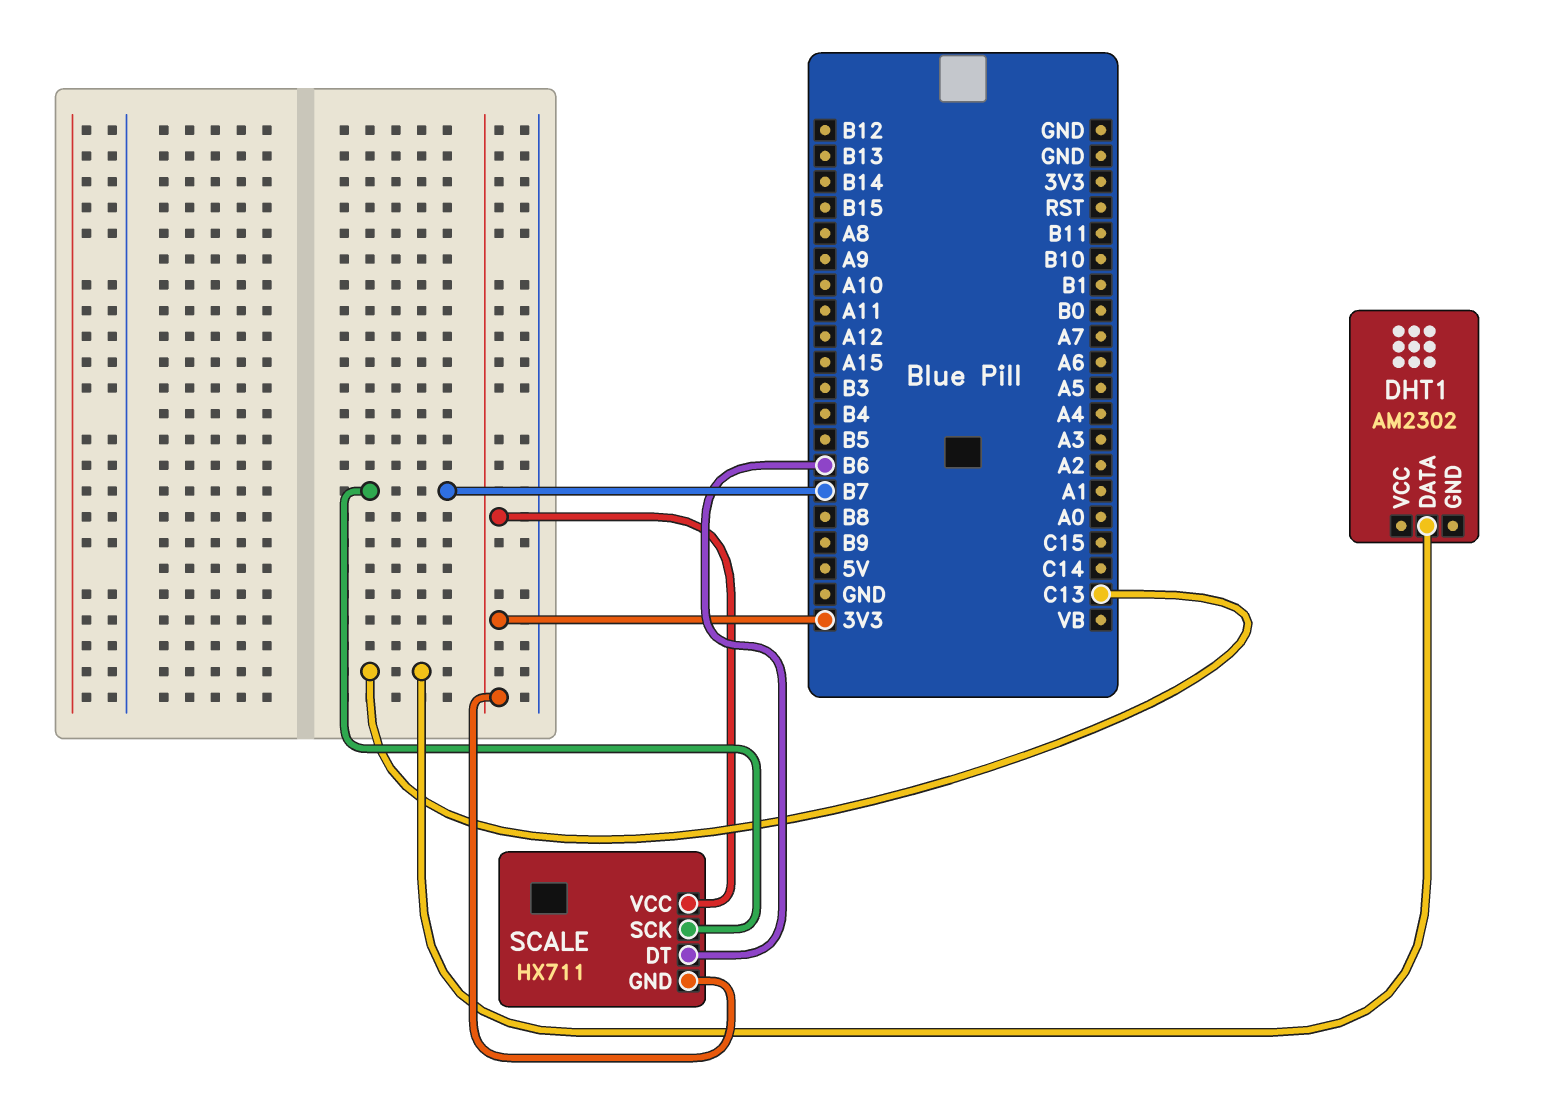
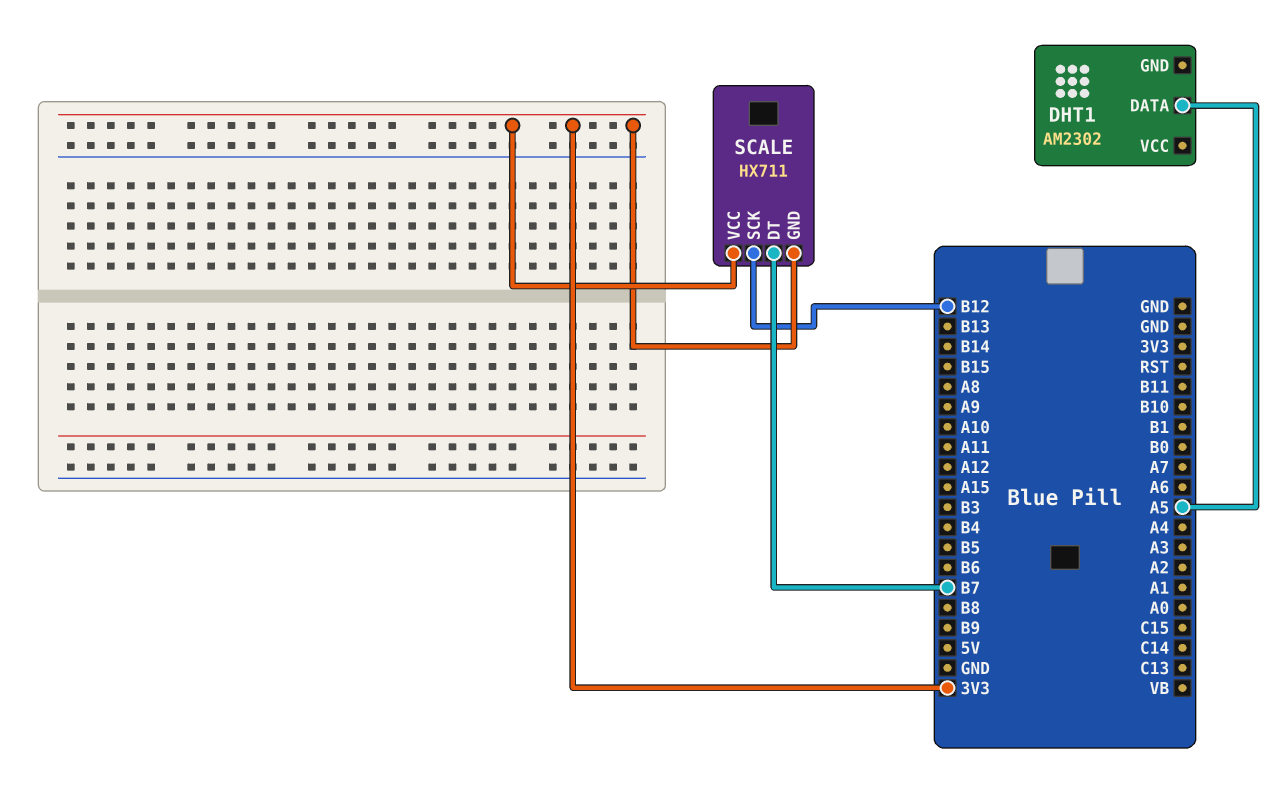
DHT1 pin DATA: C13 -> A5
SCALE pin DT: B6 -> B7
SCALE pin SCK: B7 -> B12

